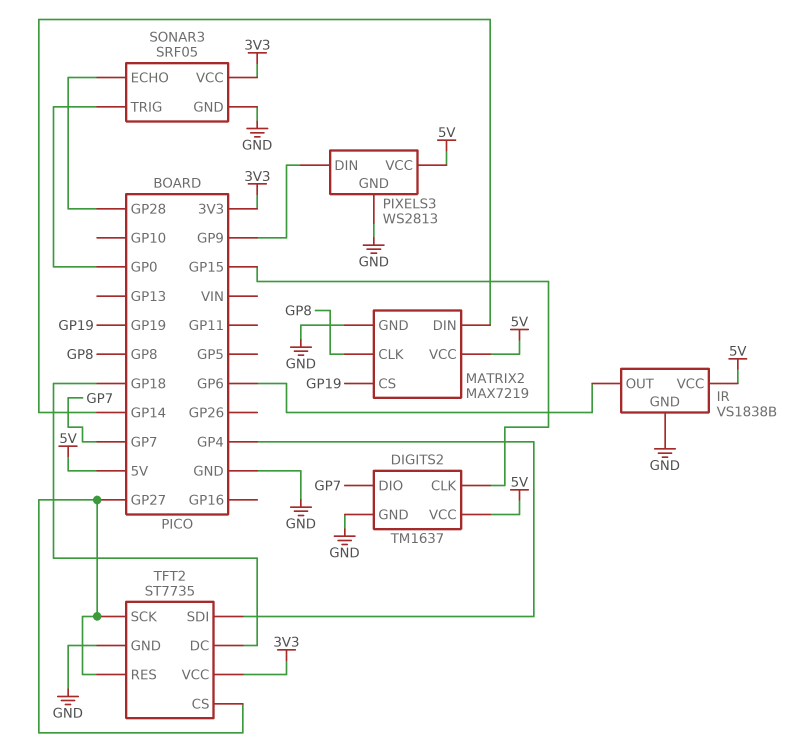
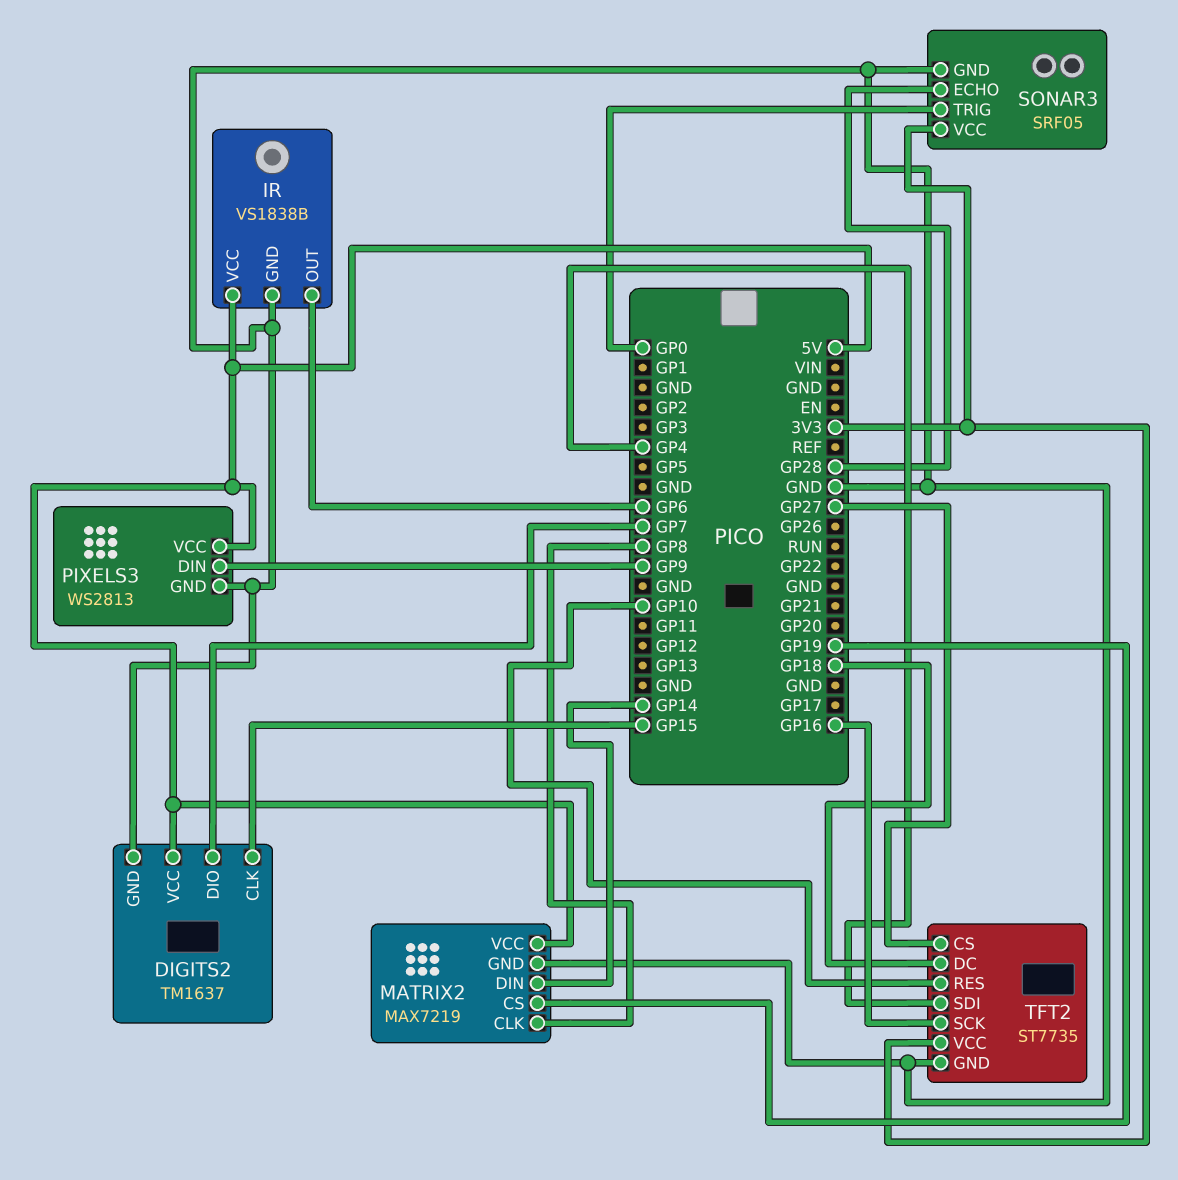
TFT2 pin RES: GP27 -> GP10
TFT2 pin SCK: GP27 -> GP16

